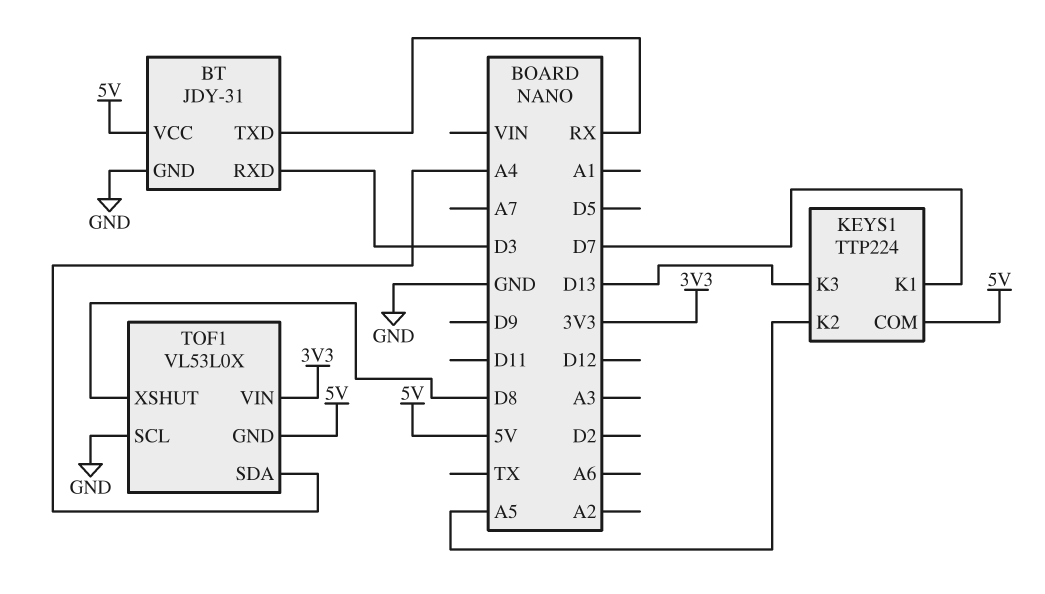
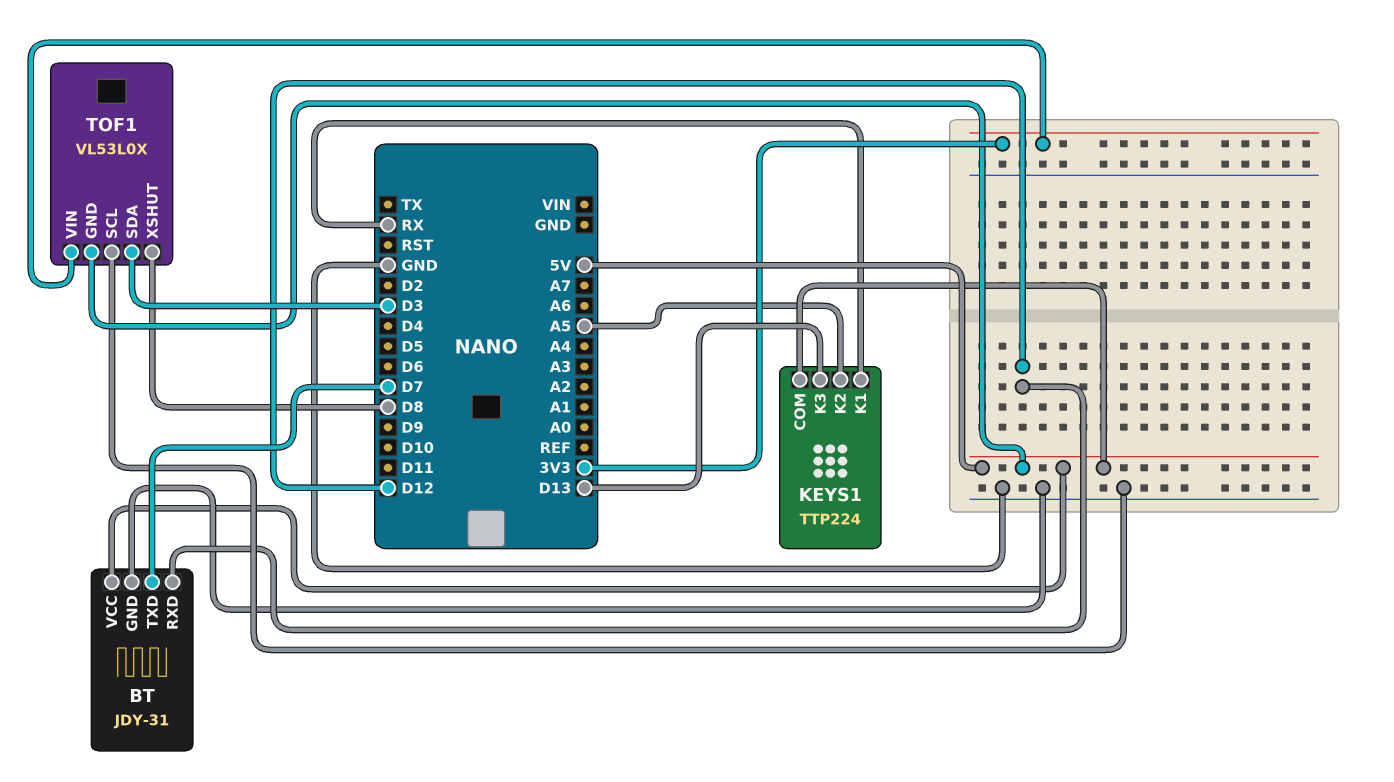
BT pin RXD: D3 -> D12
BT pin TXD: RX -> D7
KEYS1 pin K1: D7 -> RX
TOF1 pin SDA: A4 -> D3

